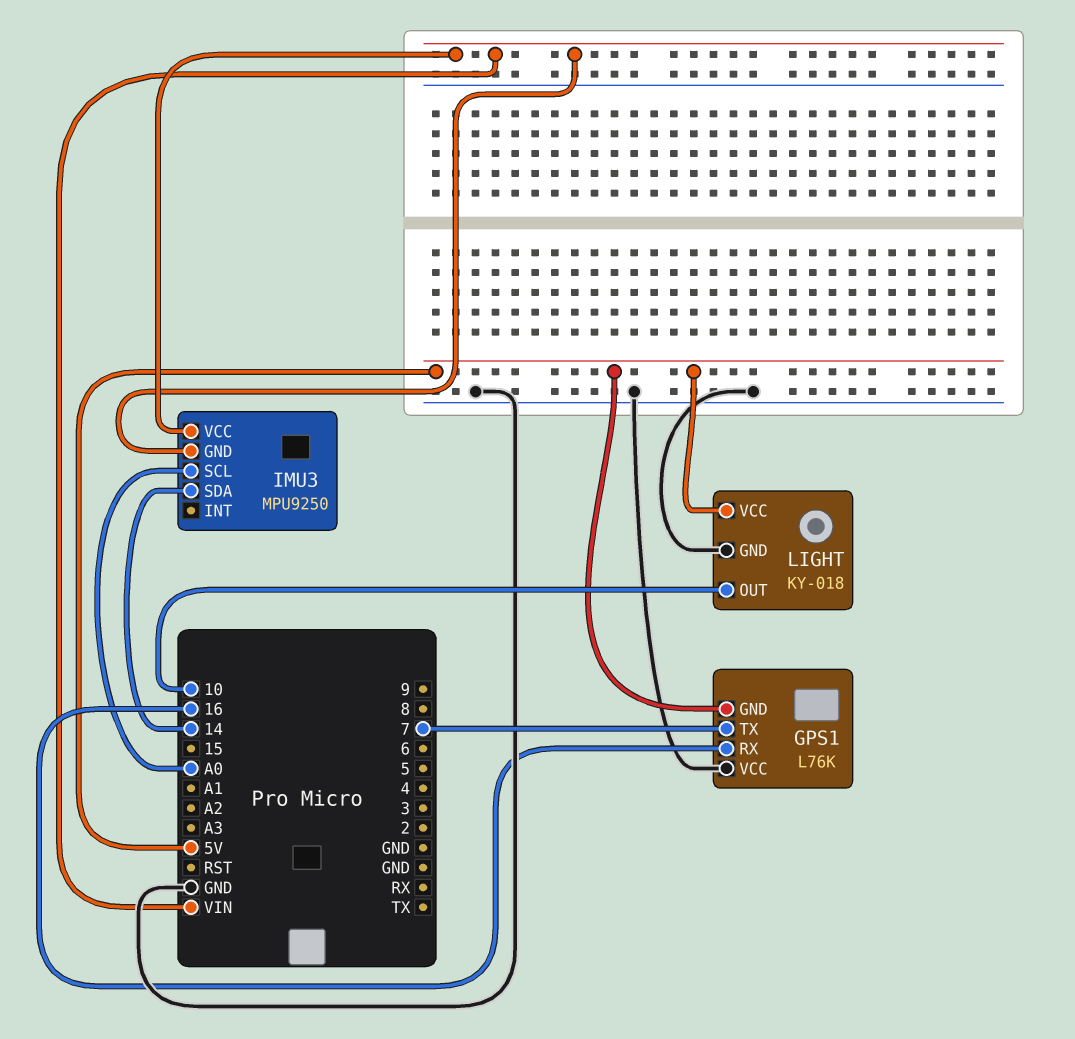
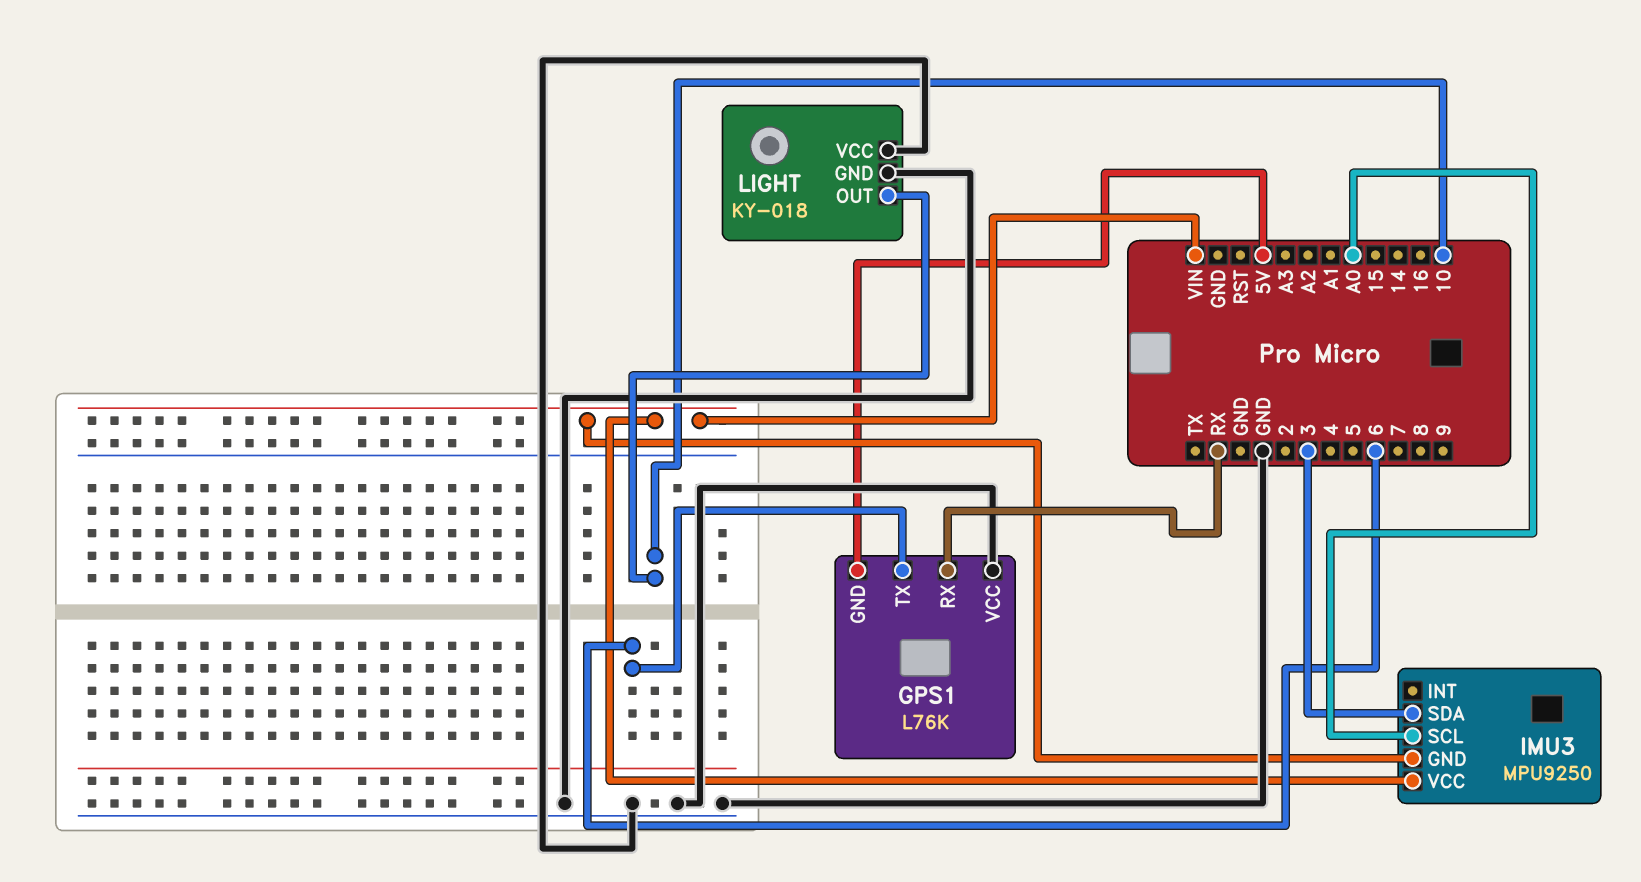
GPS1 pin RX: 16 -> RX
GPS1 pin TX: 7 -> 6
IMU3 pin SDA: 14 -> 3
LIGHT pin VCC: 5V -> GND

